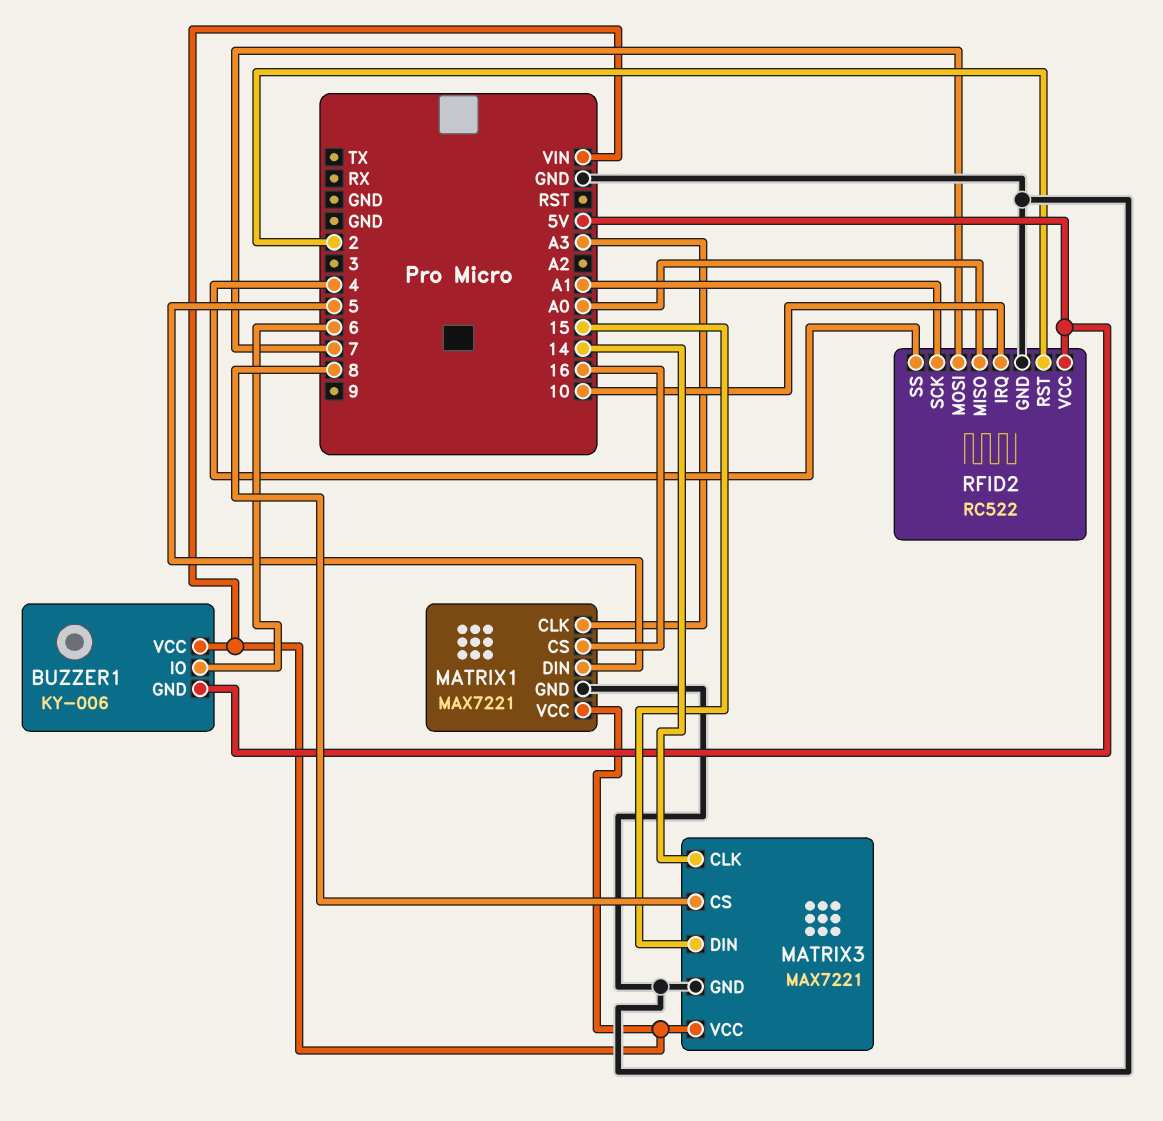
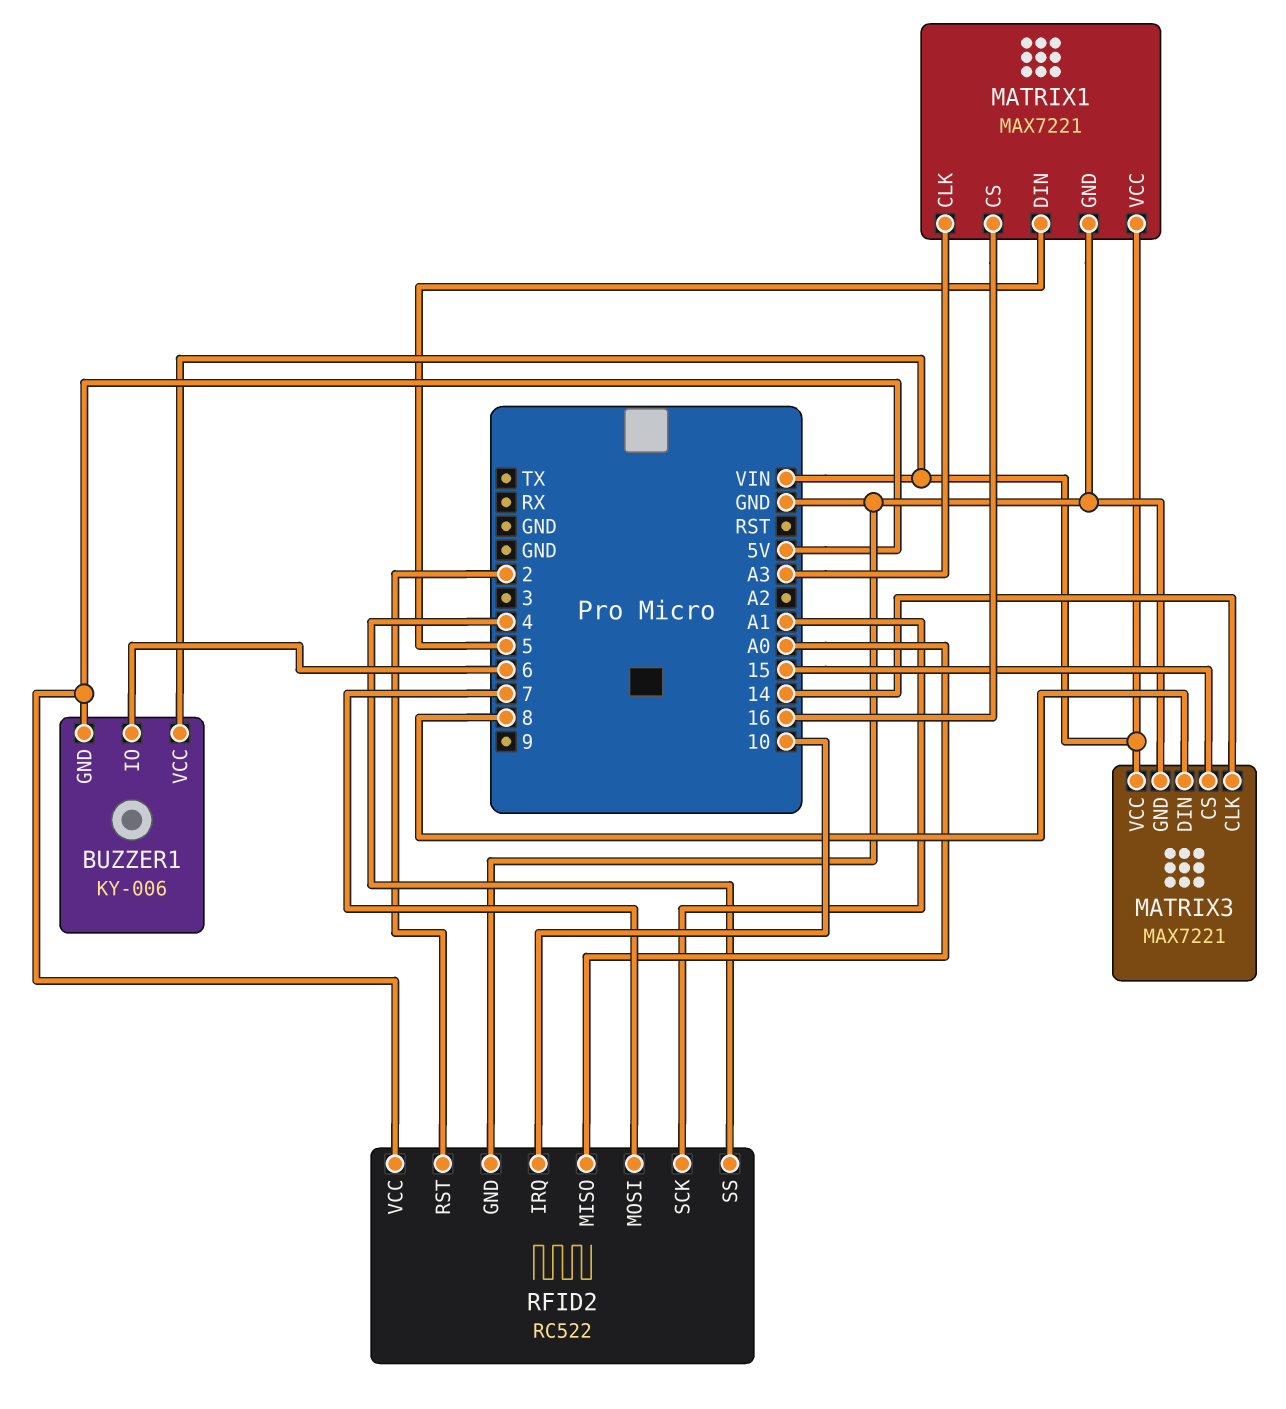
MATRIX3 pin CS: 8 -> 15
MATRIX3 pin DIN: 15 -> 8

